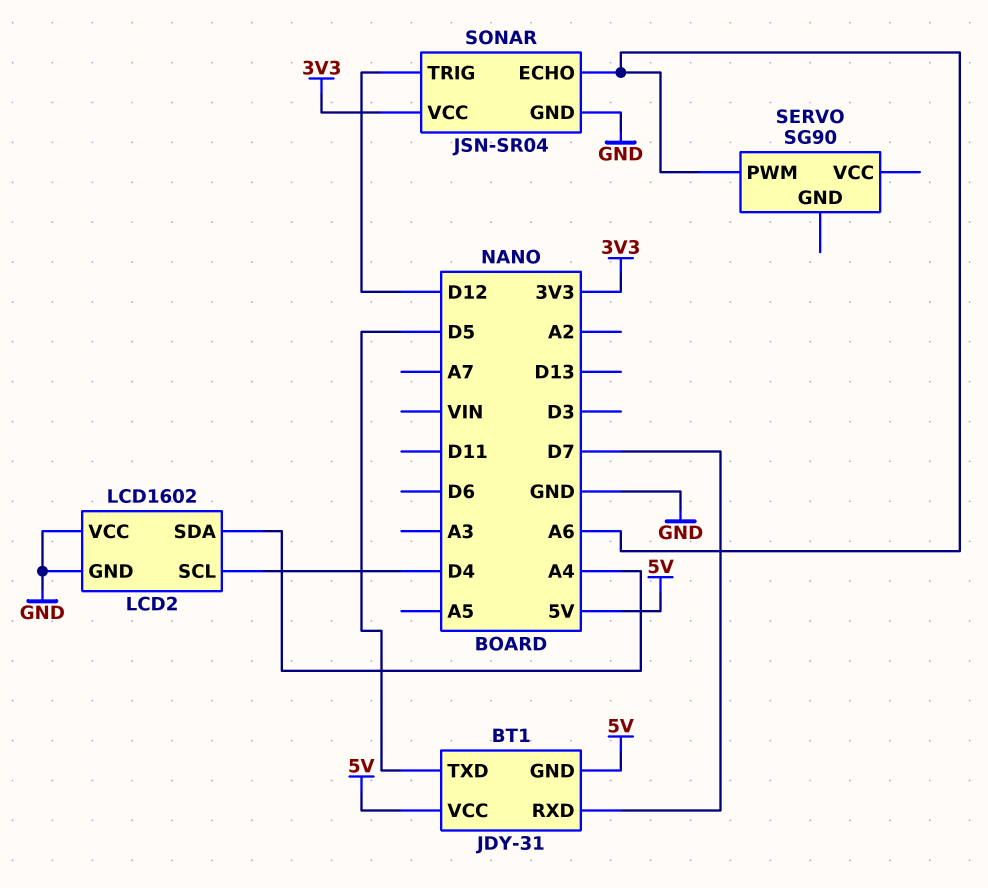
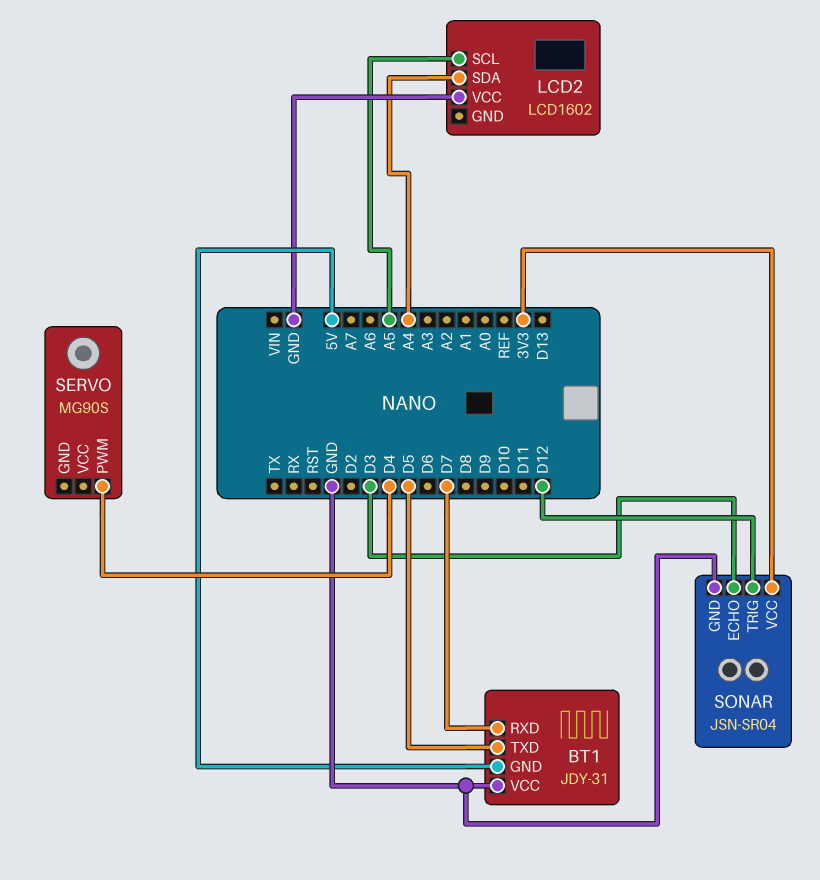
BT1 pin VCC: 5V -> GND
LCD2 pin GND: GND -> none
LCD2 pin SCL: D4 -> A5
SERVO: SG90 -> MG90S
SERVO pin PWM: A6 -> D4
SONAR pin ECHO: A6 -> D3

